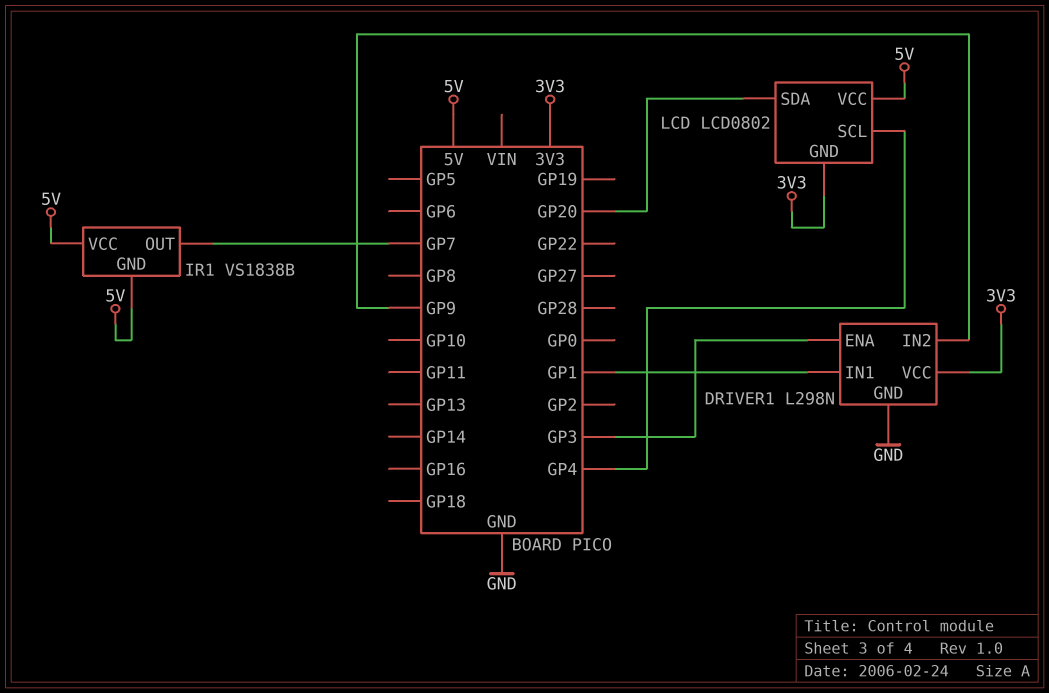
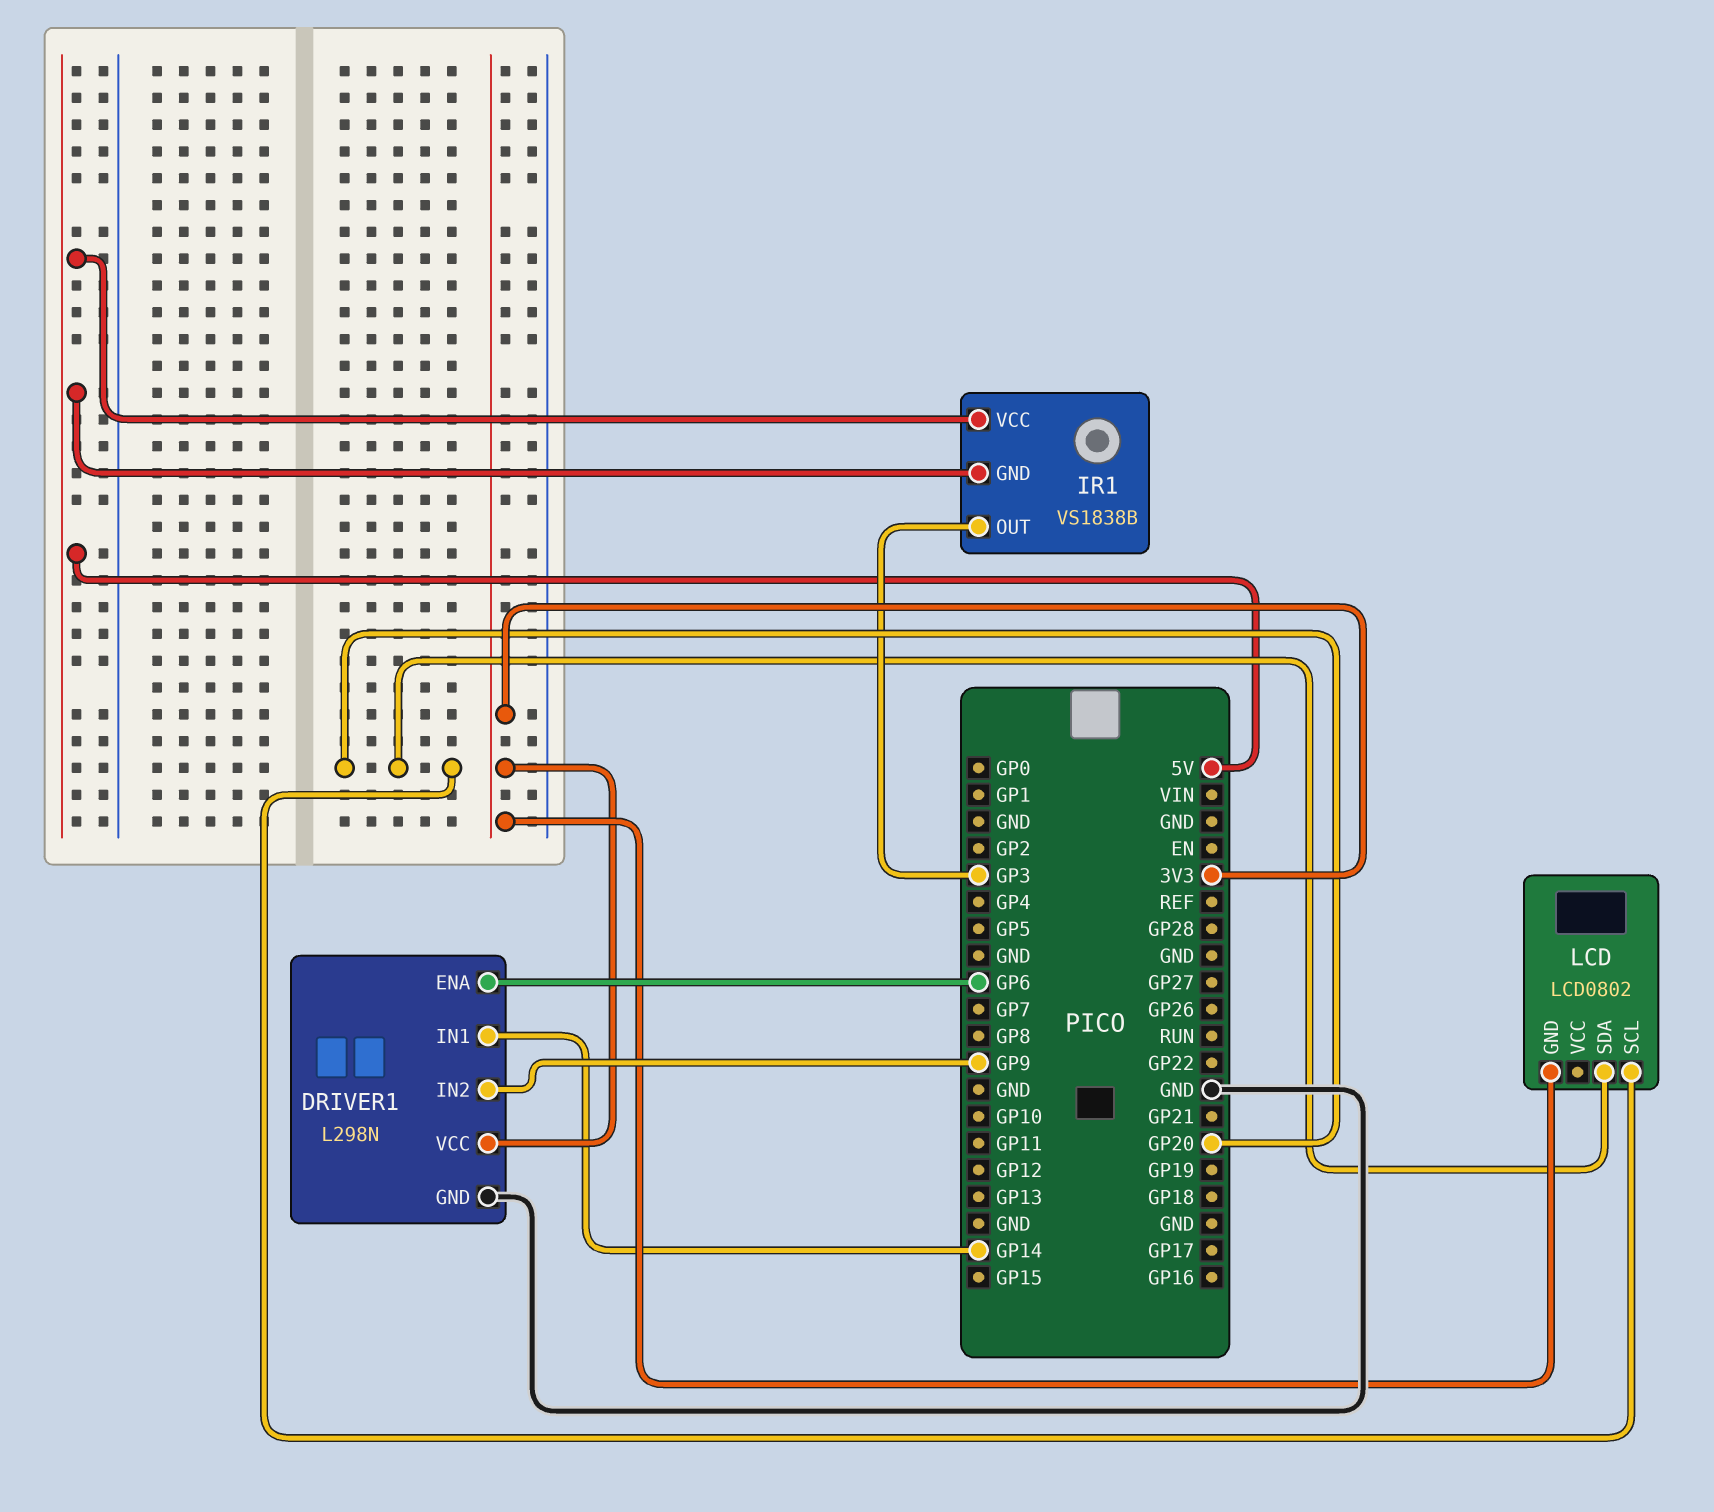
DRIVER1 pin ENA: GP3 -> GP6
DRIVER1 pin IN1: GP1 -> GP14
IR1 pin OUT: GP7 -> GP3
LCD pin SCL: GP4 -> GP20
LCD pin VCC: 5V -> none

